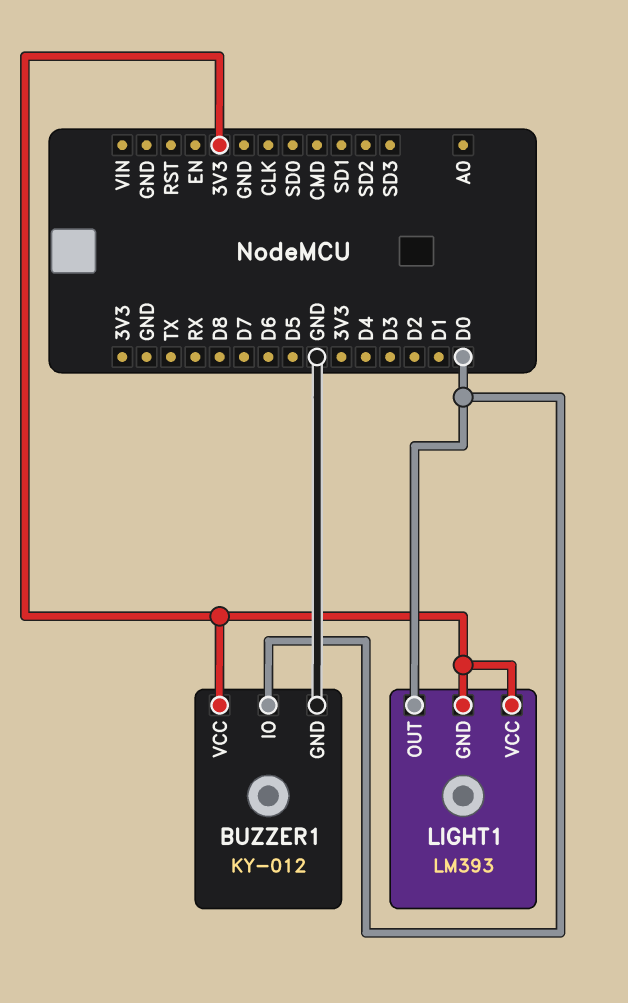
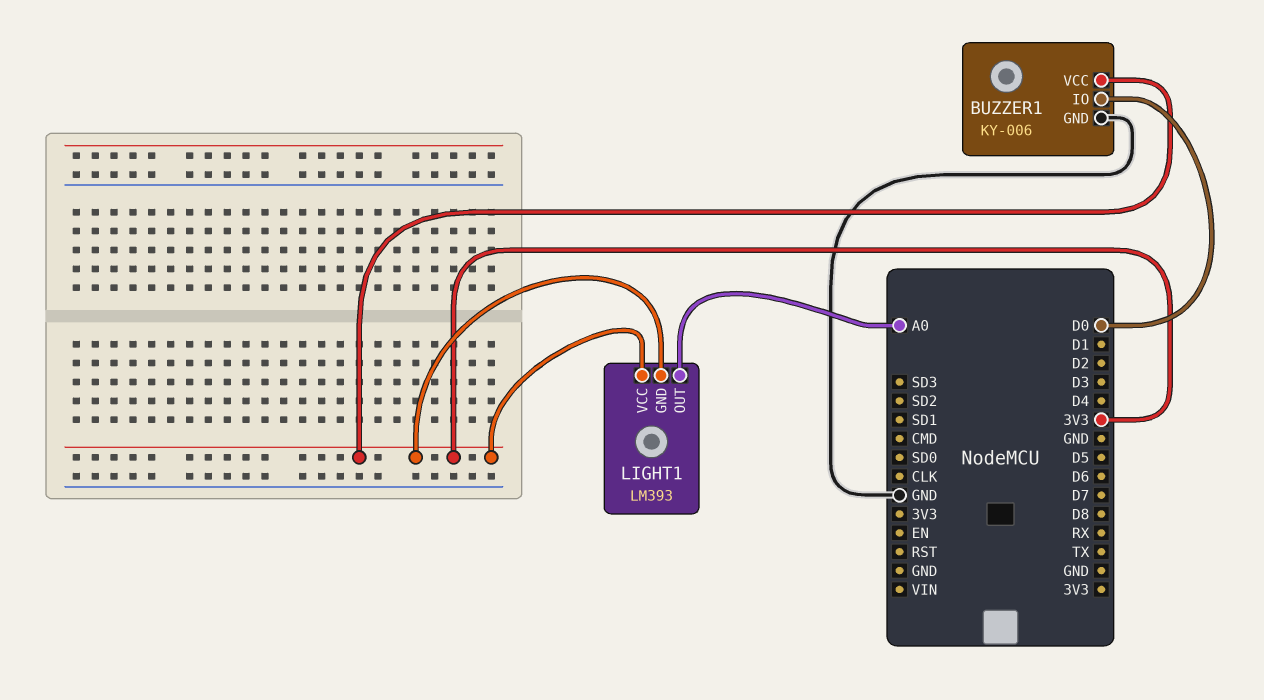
BUZZER1: KY-012 -> KY-006
LIGHT1 pin OUT: D0 -> A0

